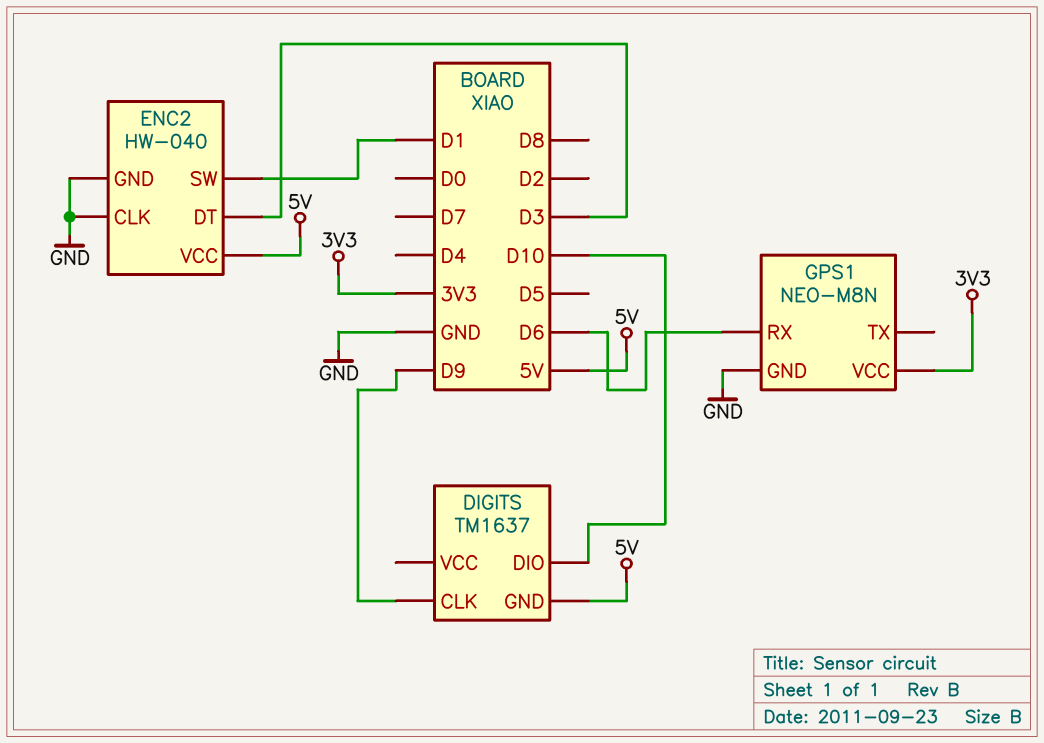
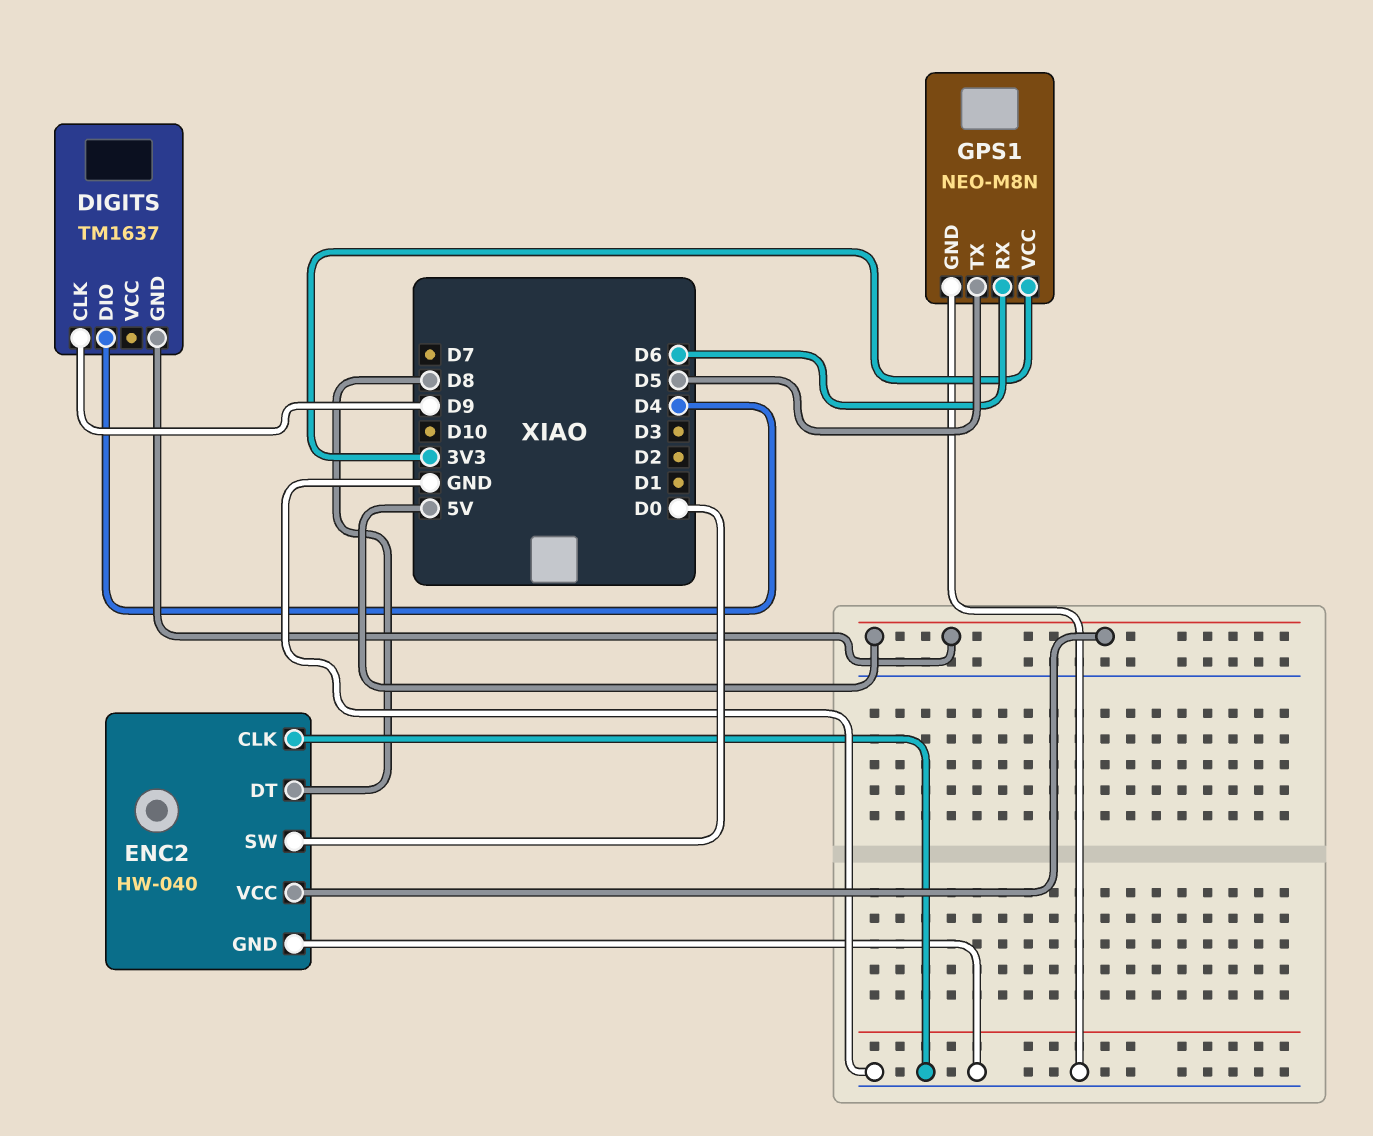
DIGITS pin DIO: D10 -> D4
ENC2 pin DT: D3 -> D8
ENC2 pin SW: D1 -> D0
GPS1 pin TX: none -> D5

